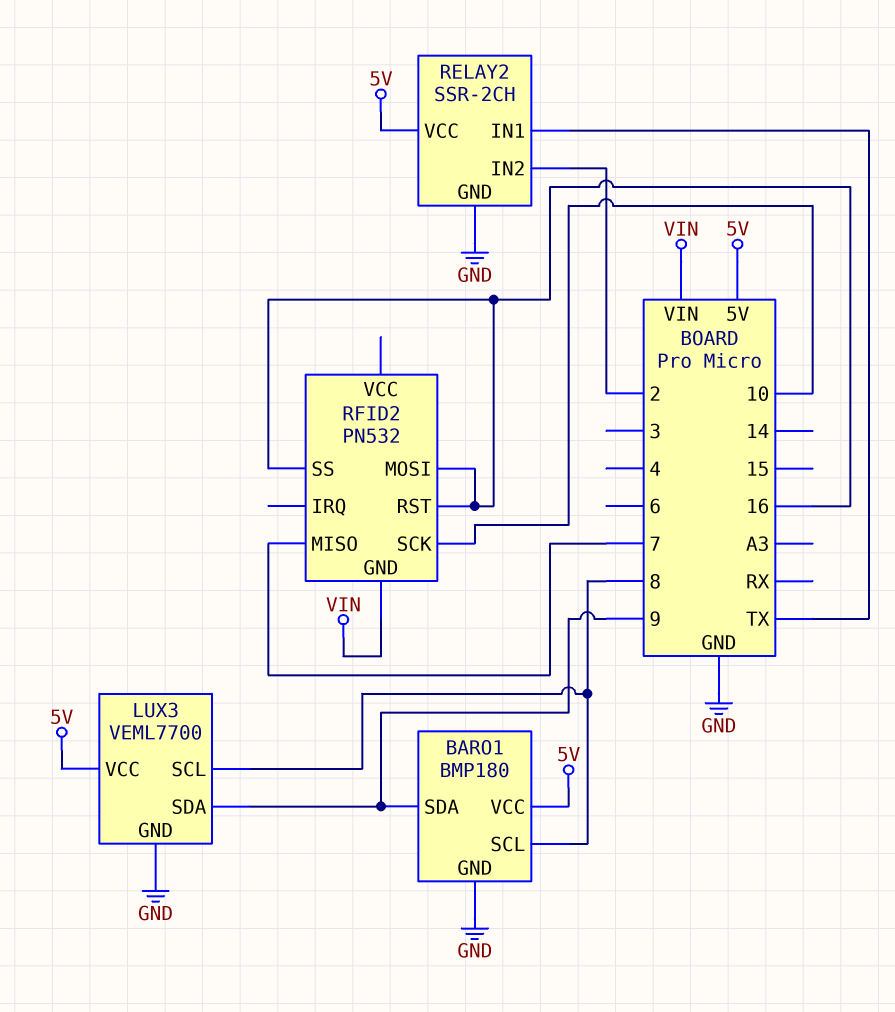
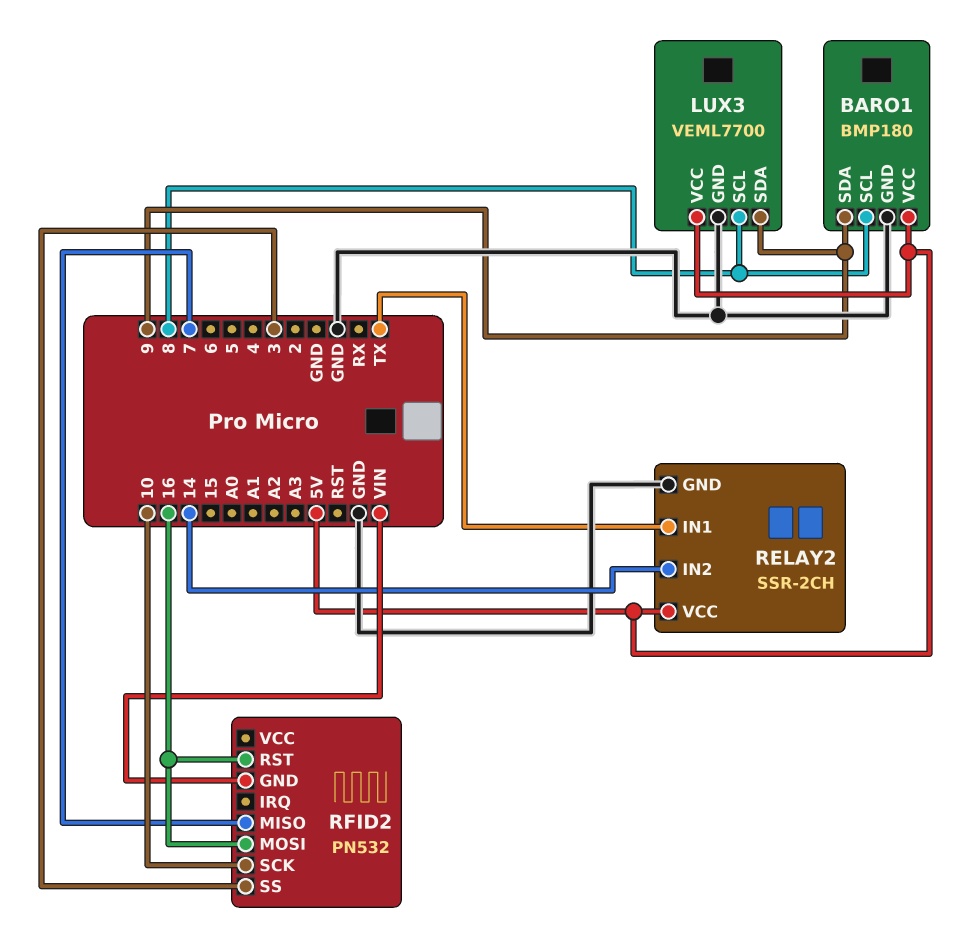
RELAY2 pin IN2: 2 -> 14
RFID2 pin SS: 16 -> 3

